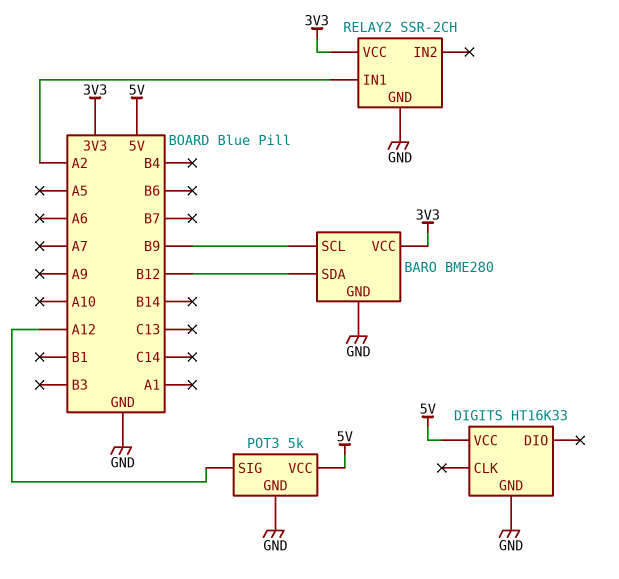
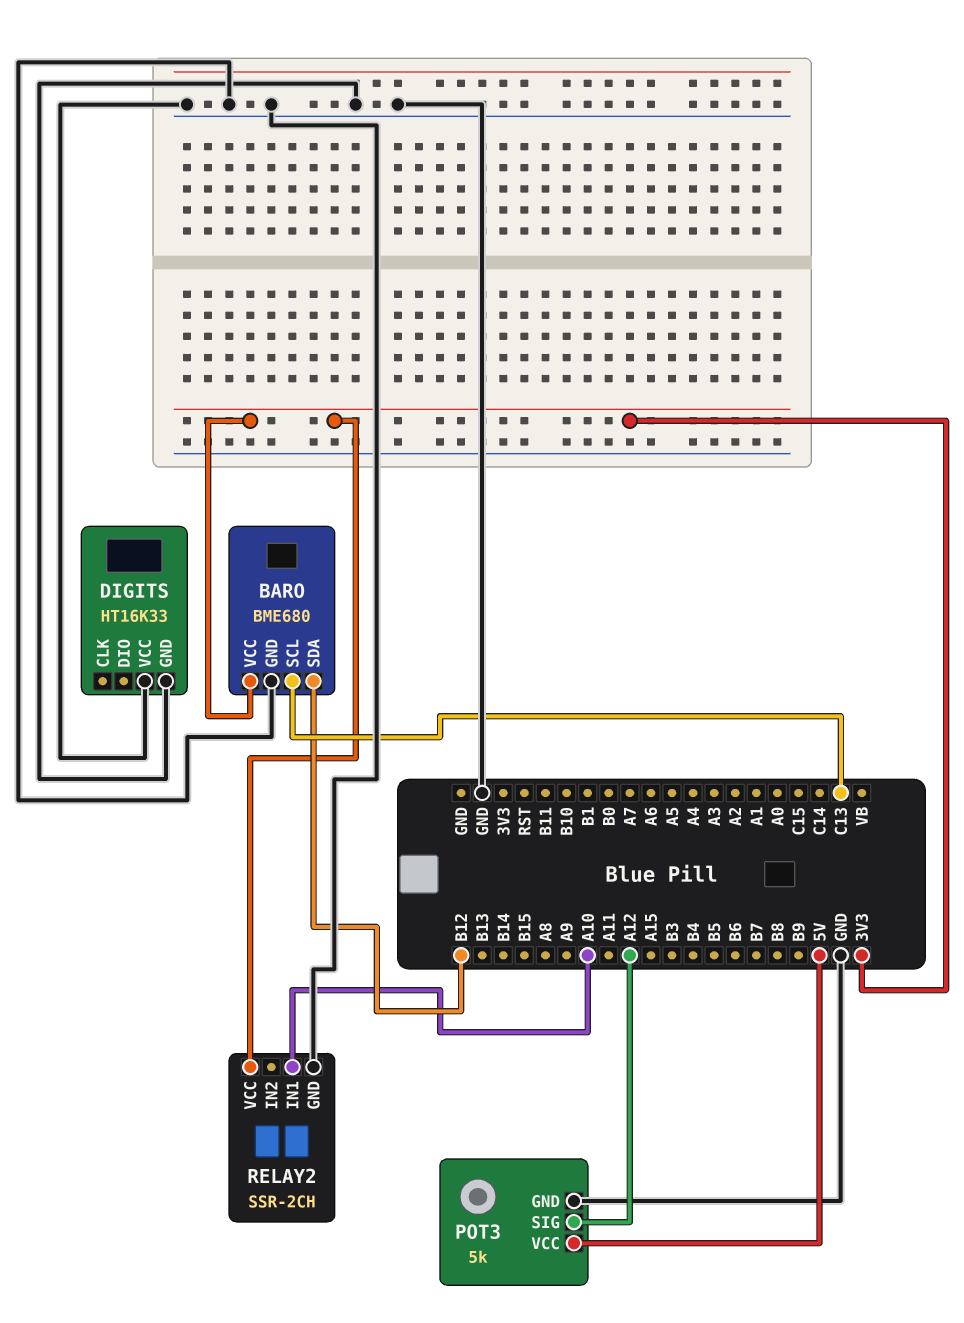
BARO: BME280 -> BME680
BARO pin SCL: B9 -> C13
DIGITS pin VCC: 5V -> GND
RELAY2 pin IN1: A2 -> A10

